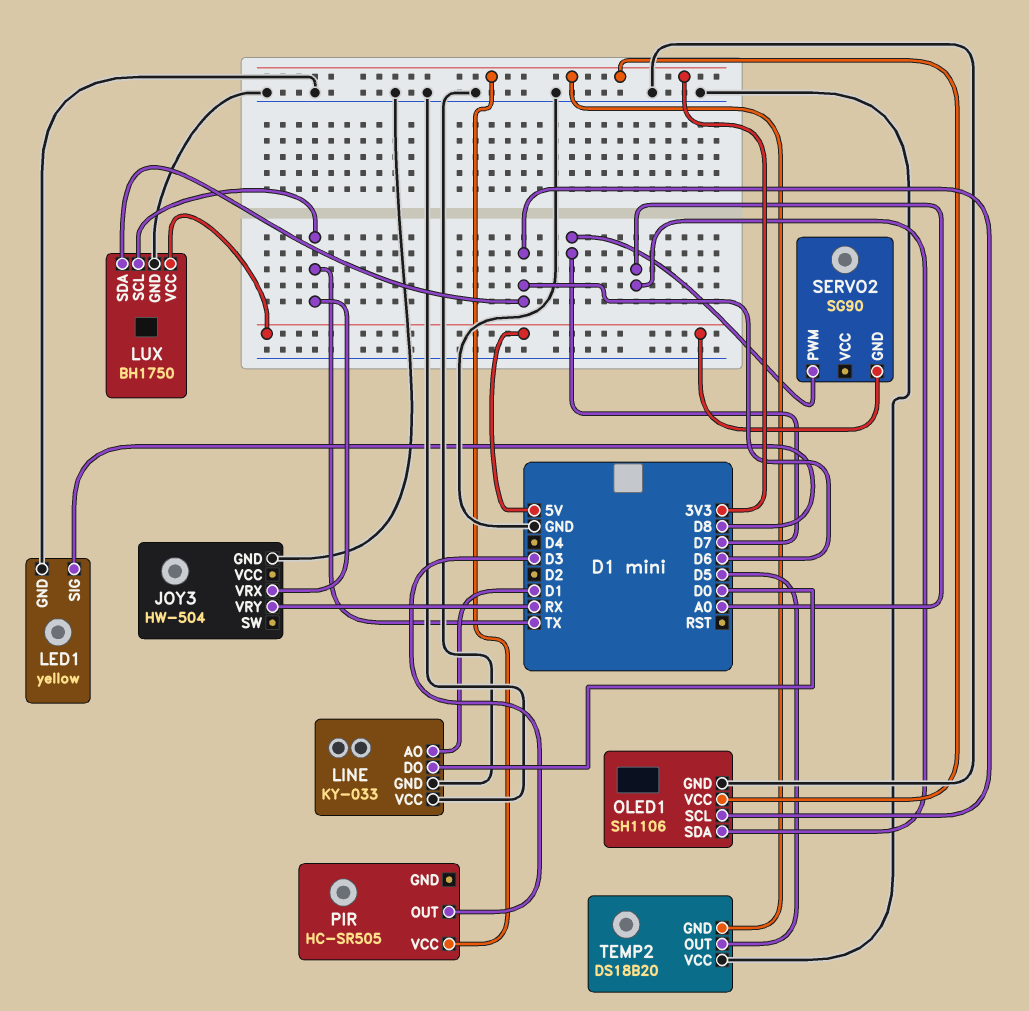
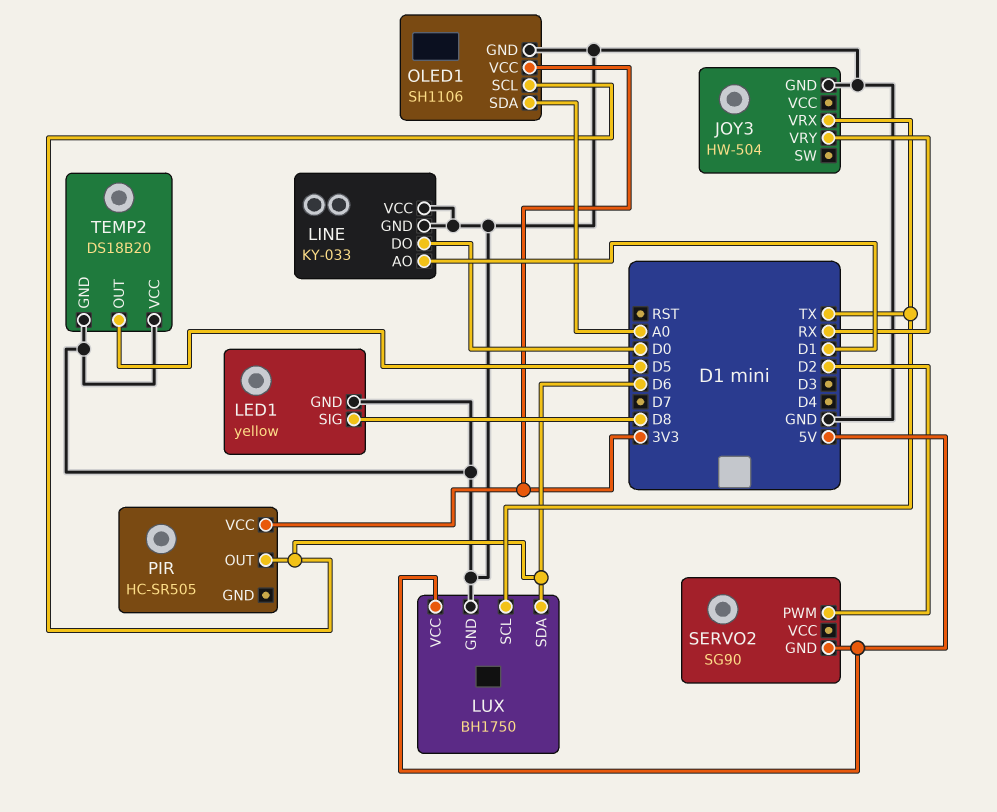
PIR pin OUT: D3 -> D6
SERVO2 pin PWM: D7 -> D2
TEMP2 pin GND: 3V3 -> GND

